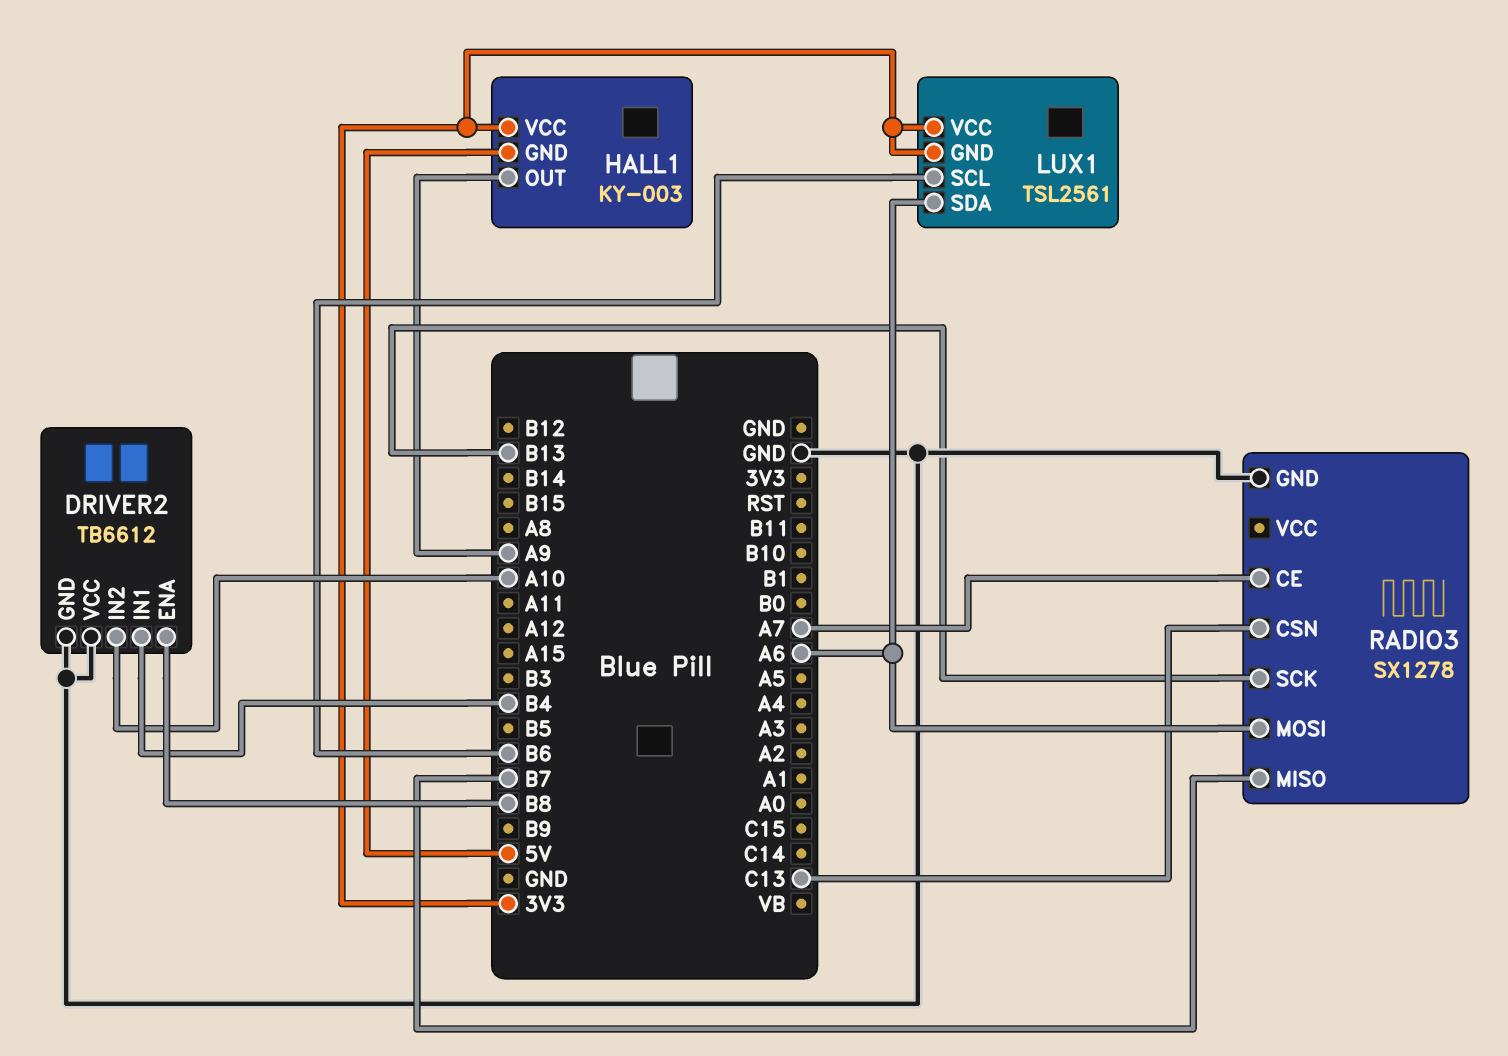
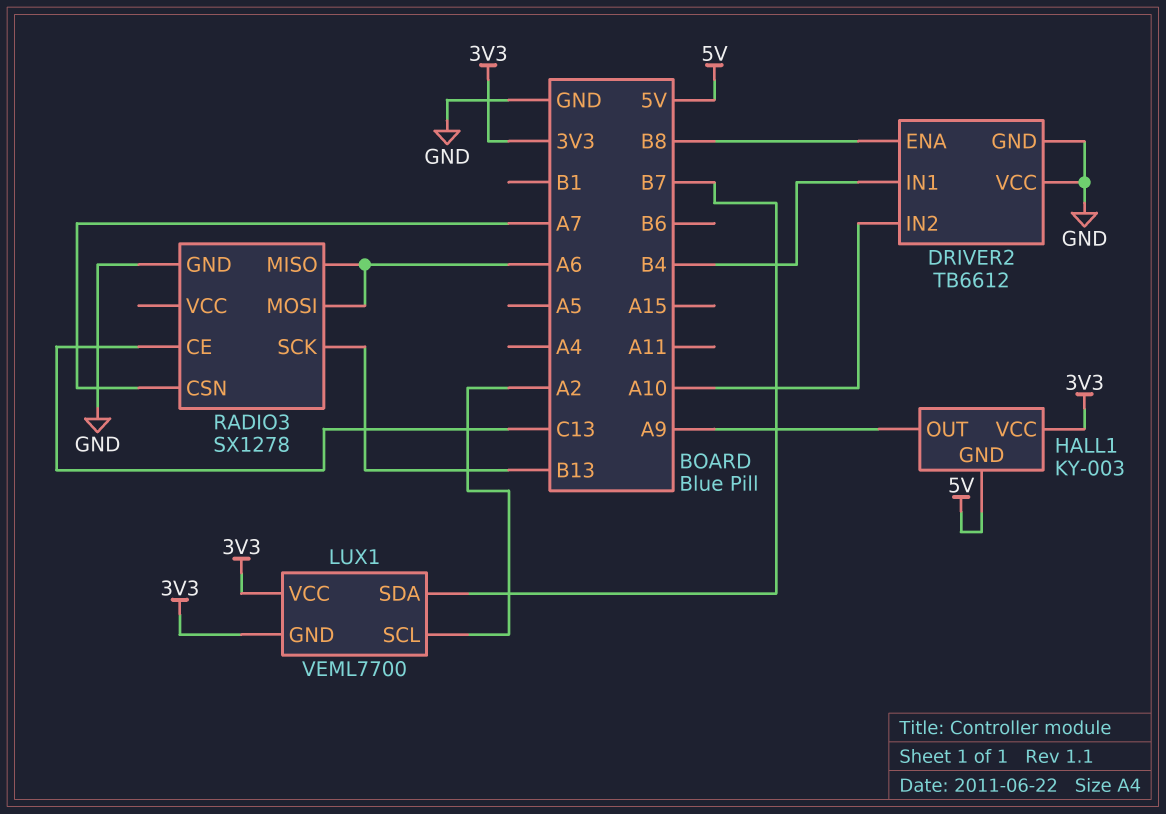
LUX1: TSL2561 -> VEML7700
LUX1 pin SCL: B6 -> A2
LUX1 pin SDA: A6 -> B7
RADIO3 pin CE: A7 -> C13
RADIO3 pin CSN: C13 -> A7
RADIO3 pin MISO: B7 -> A6

